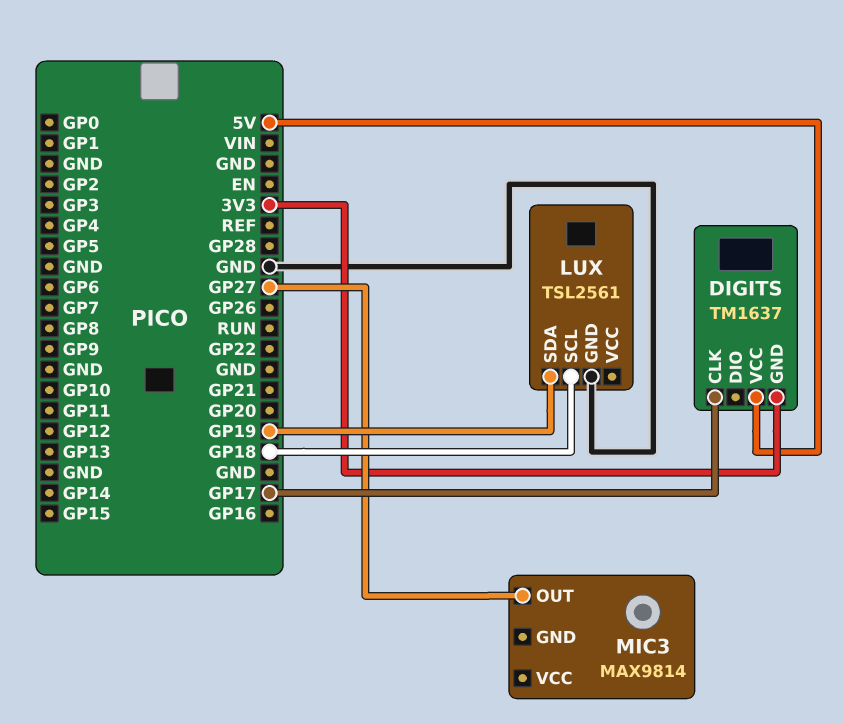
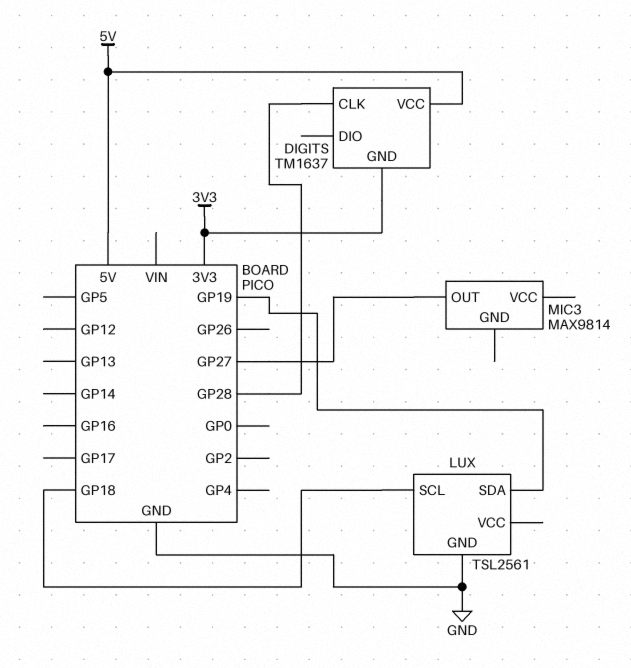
DIGITS pin CLK: GP17 -> GP28

